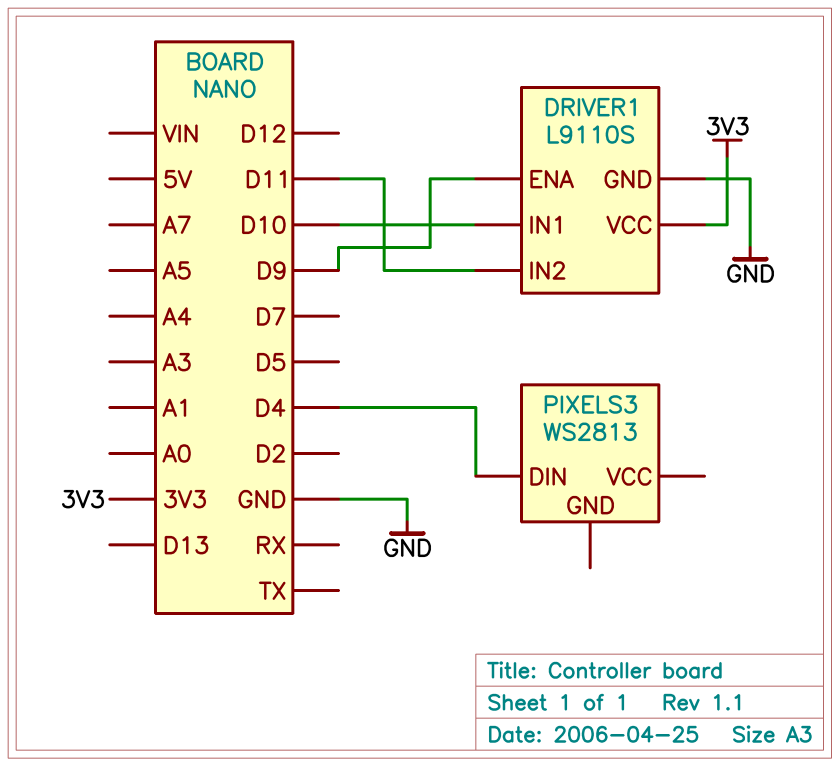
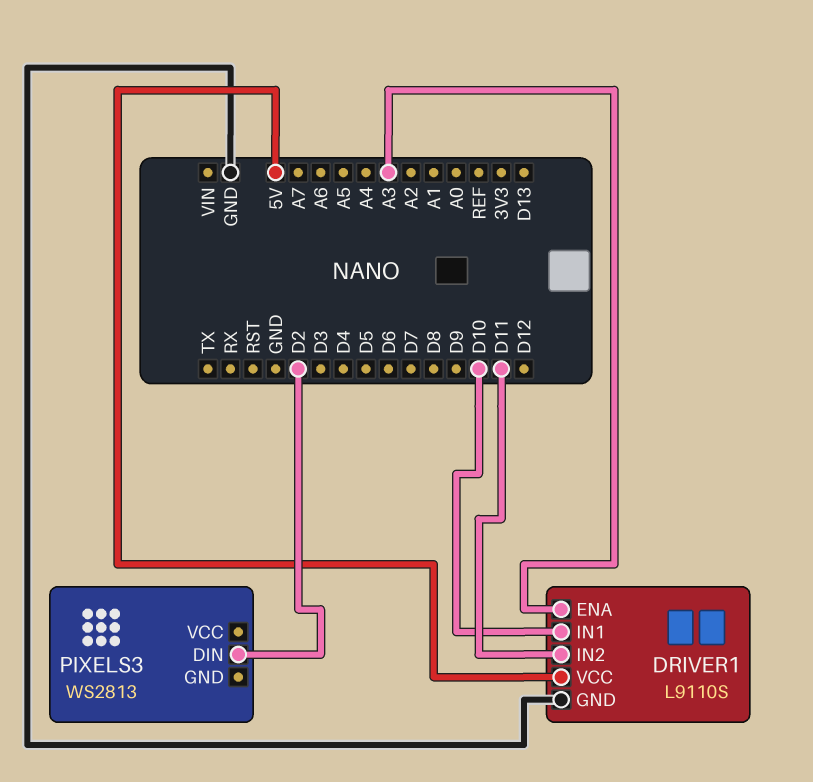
DRIVER1 pin ENA: D9 -> A3
DRIVER1 pin VCC: 3V3 -> 5V
PIXELS3 pin DIN: D4 -> D2

